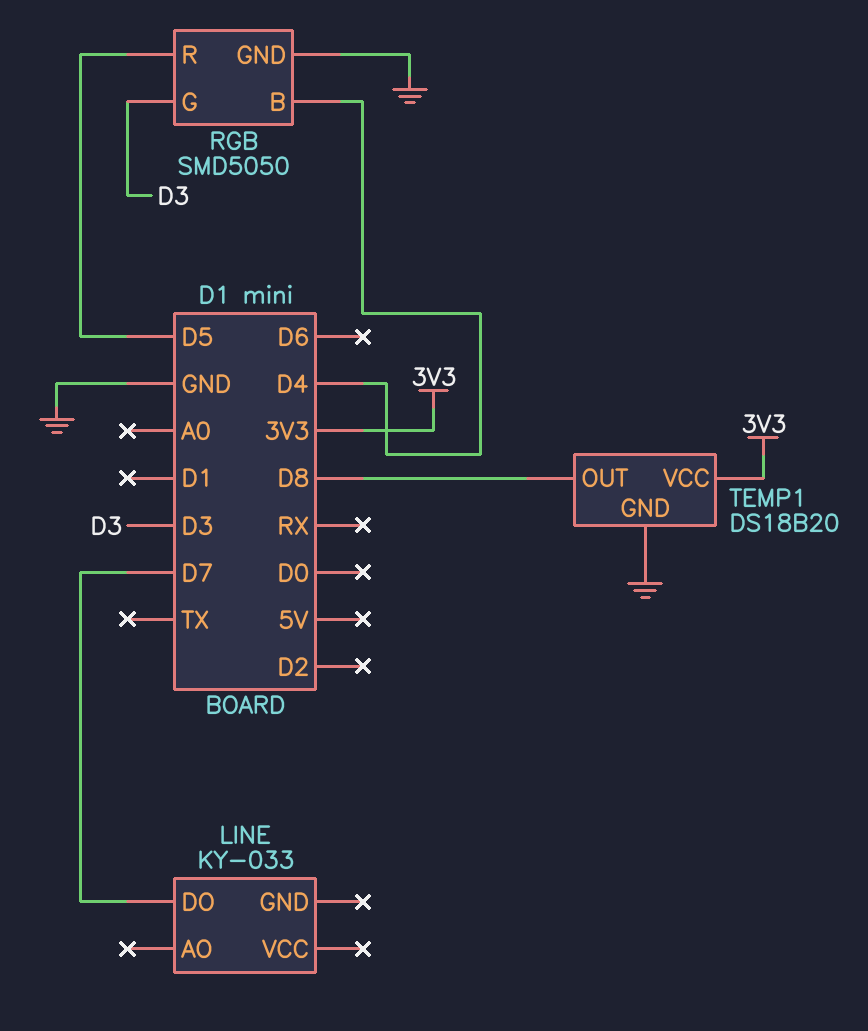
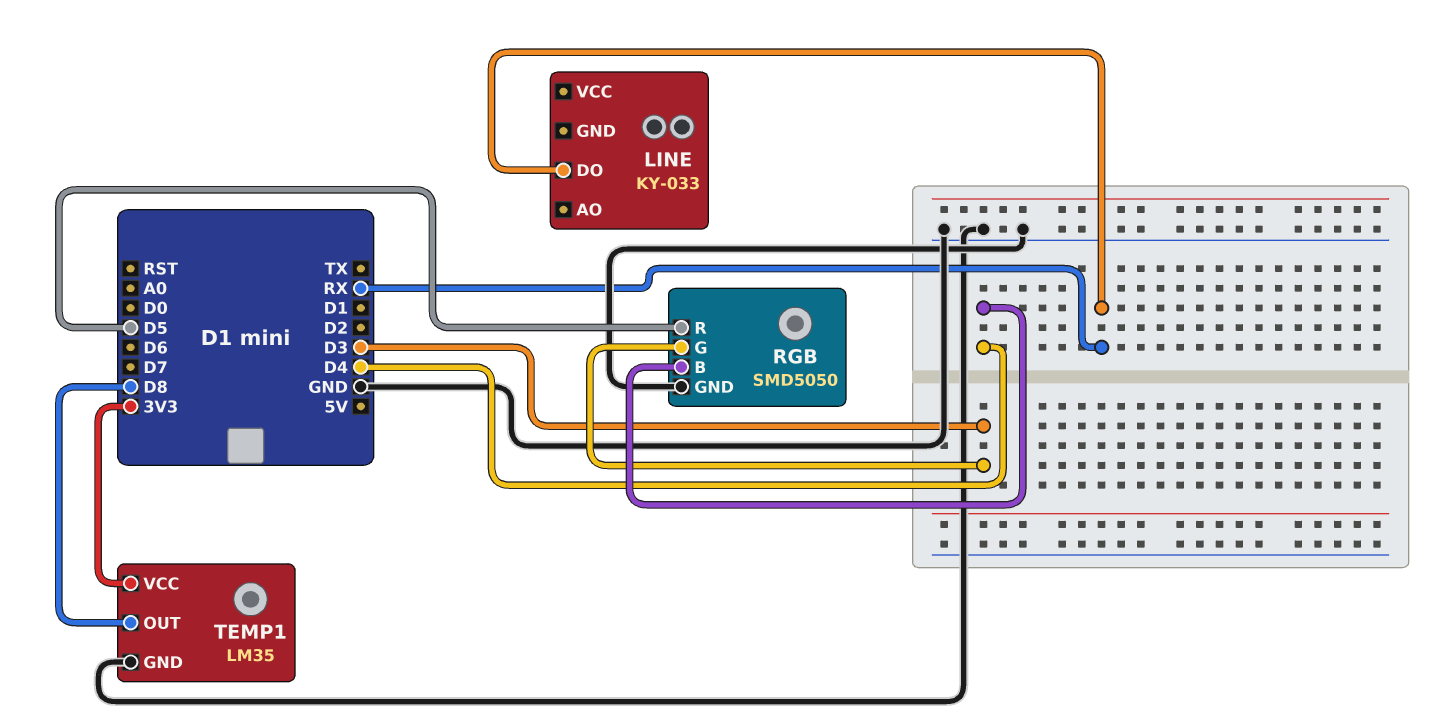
LINE pin DO: D7 -> RX
TEMP1: DS18B20 -> LM35

